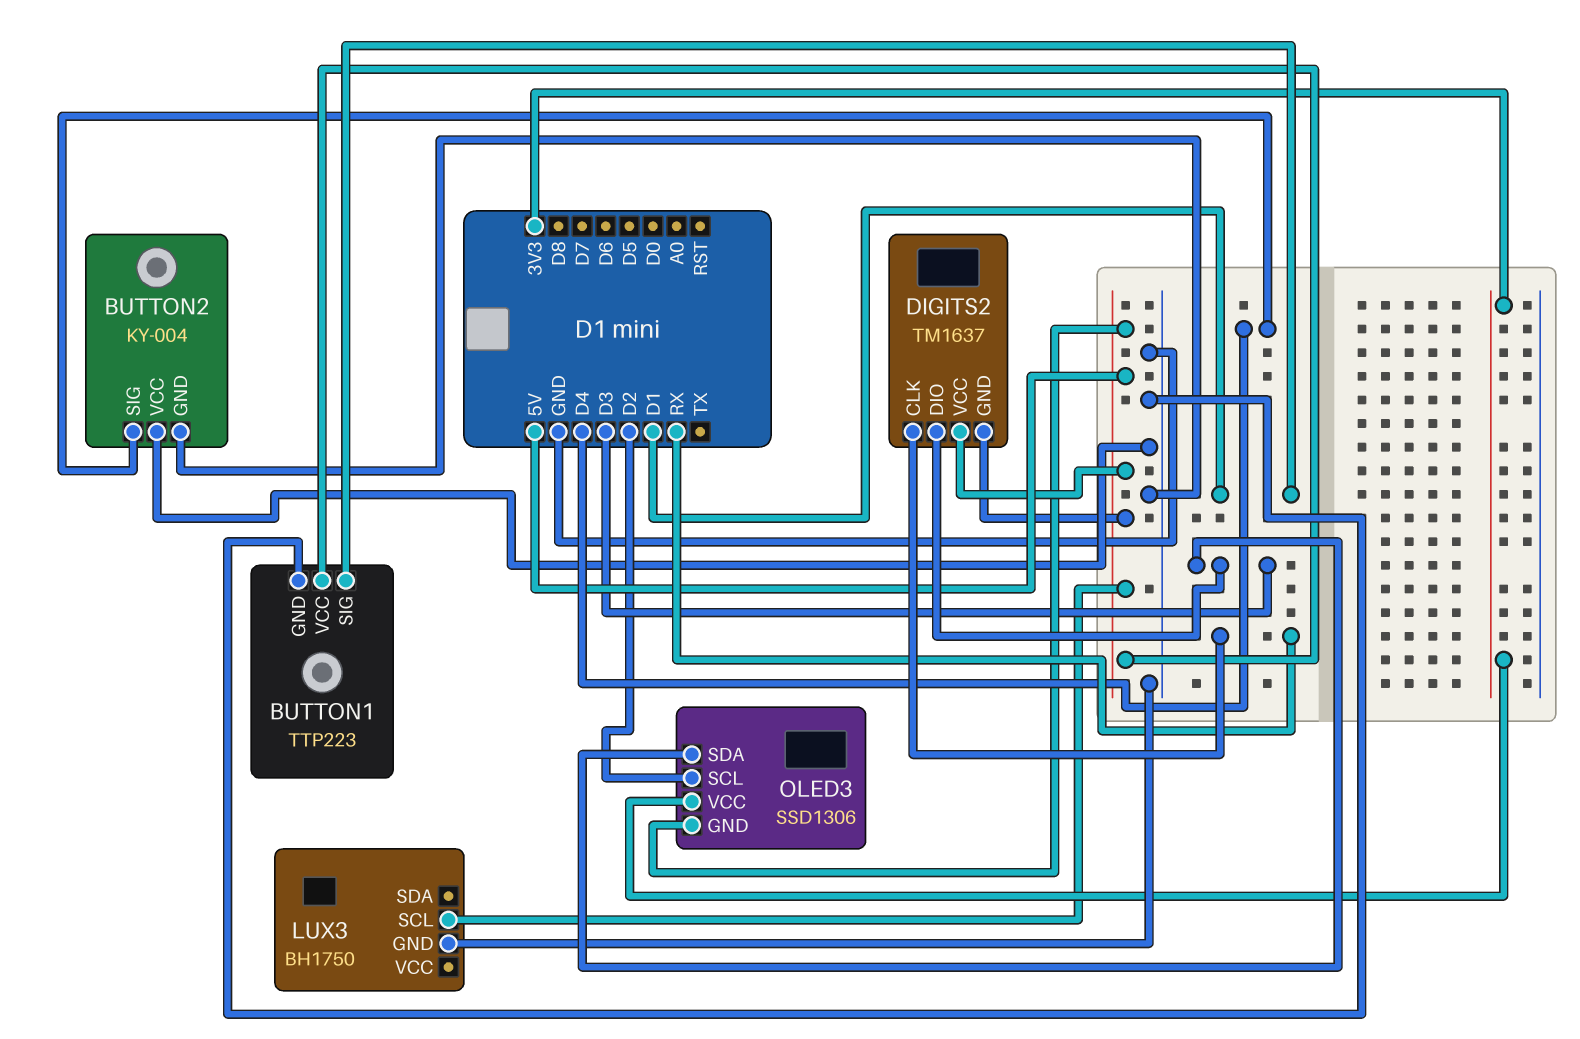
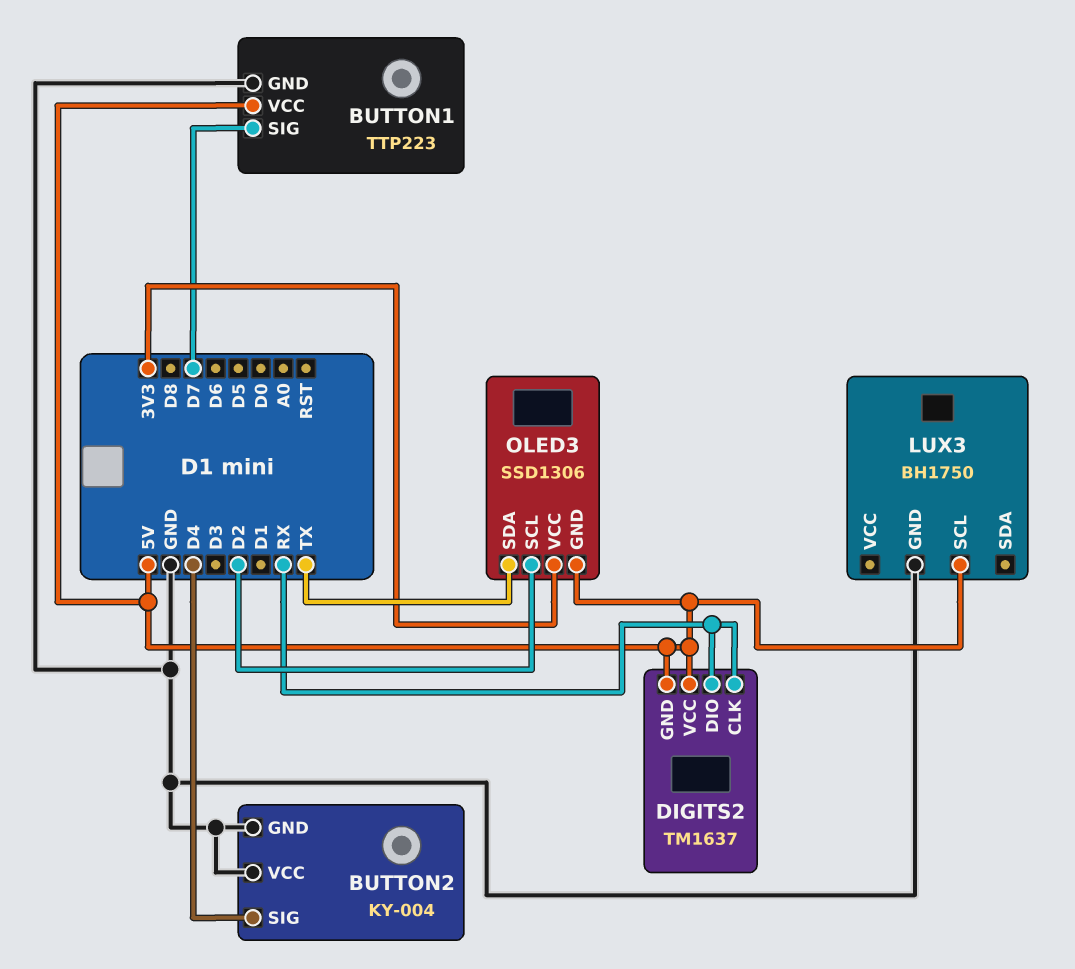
BUTTON1 pin SIG: D1 -> D7
DIGITS2 pin DIO: D3 -> RX
OLED3 pin SDA: D3 -> TX

